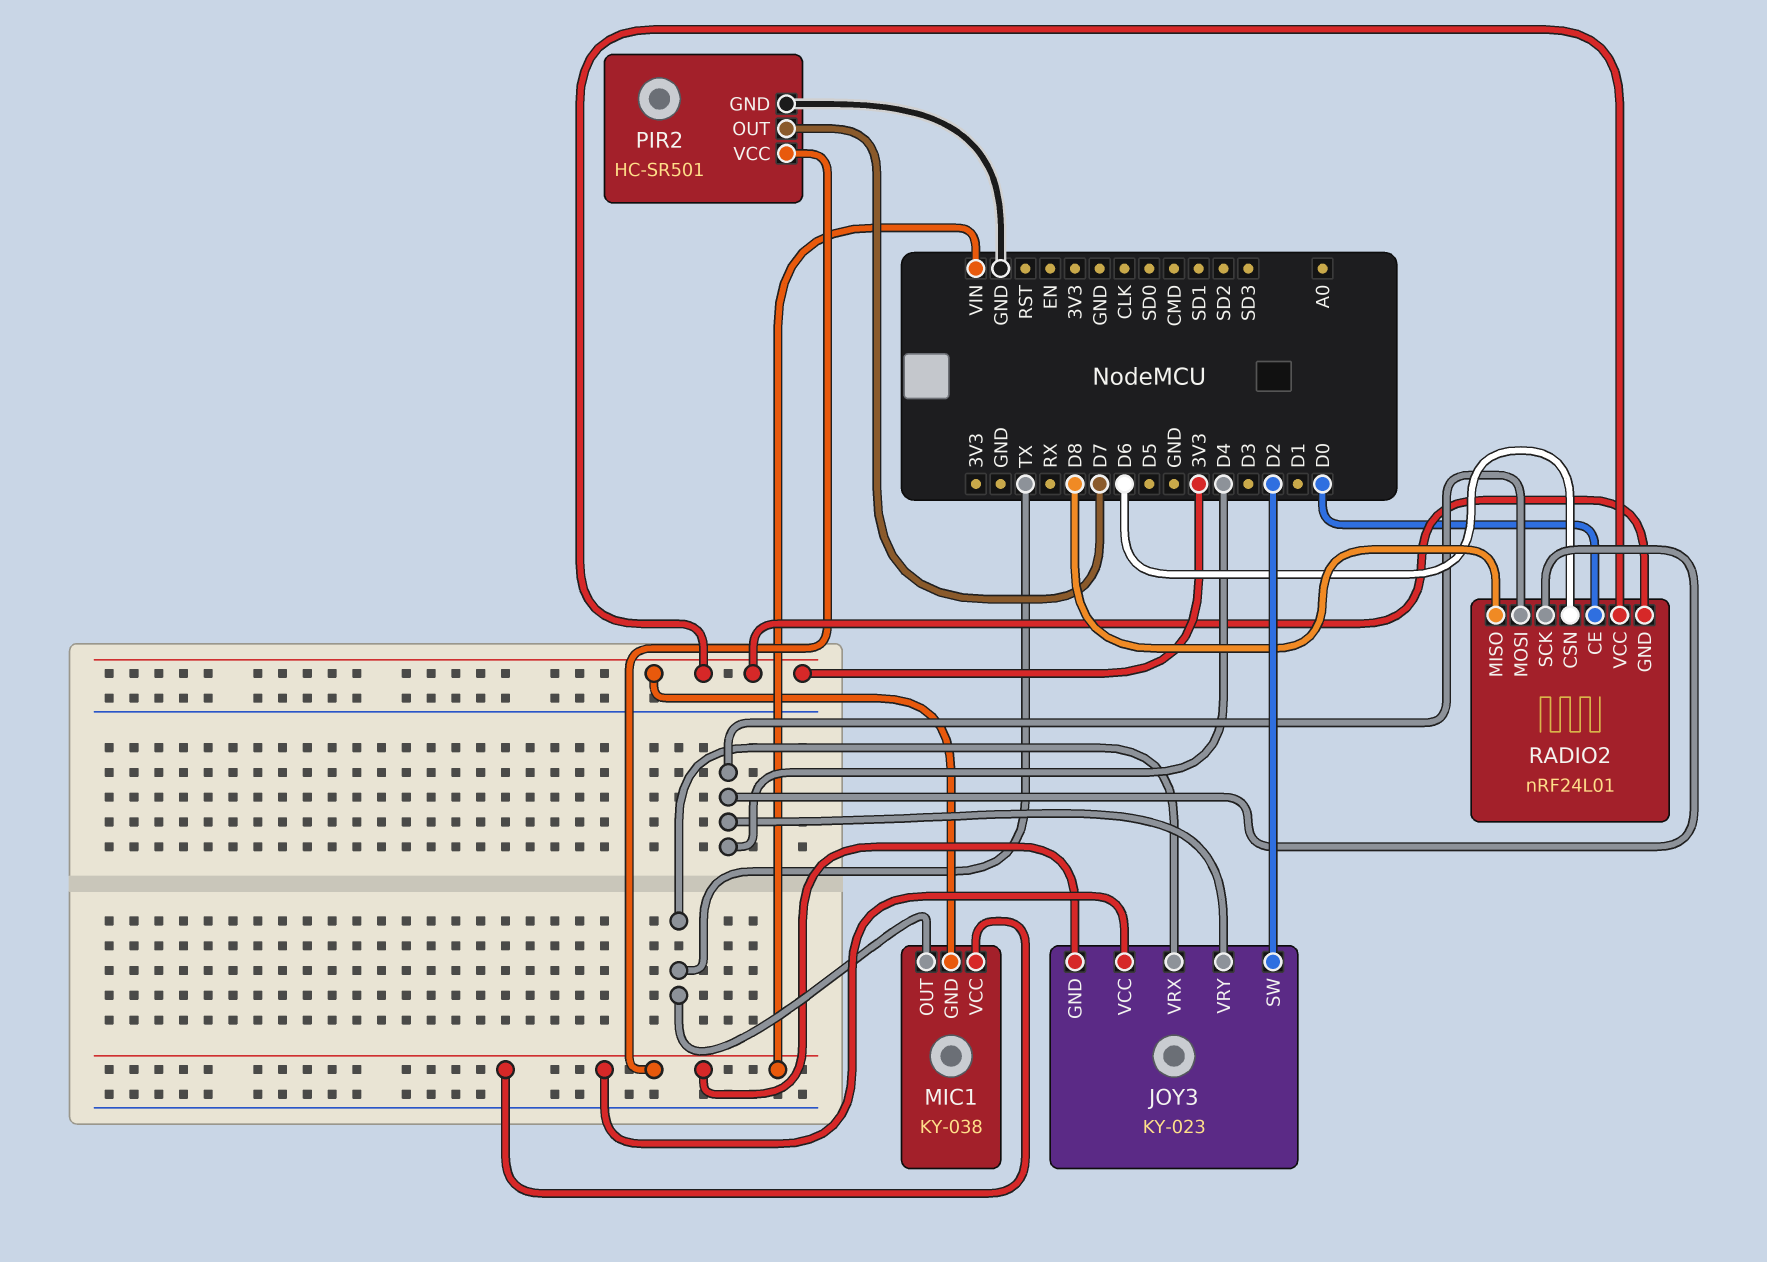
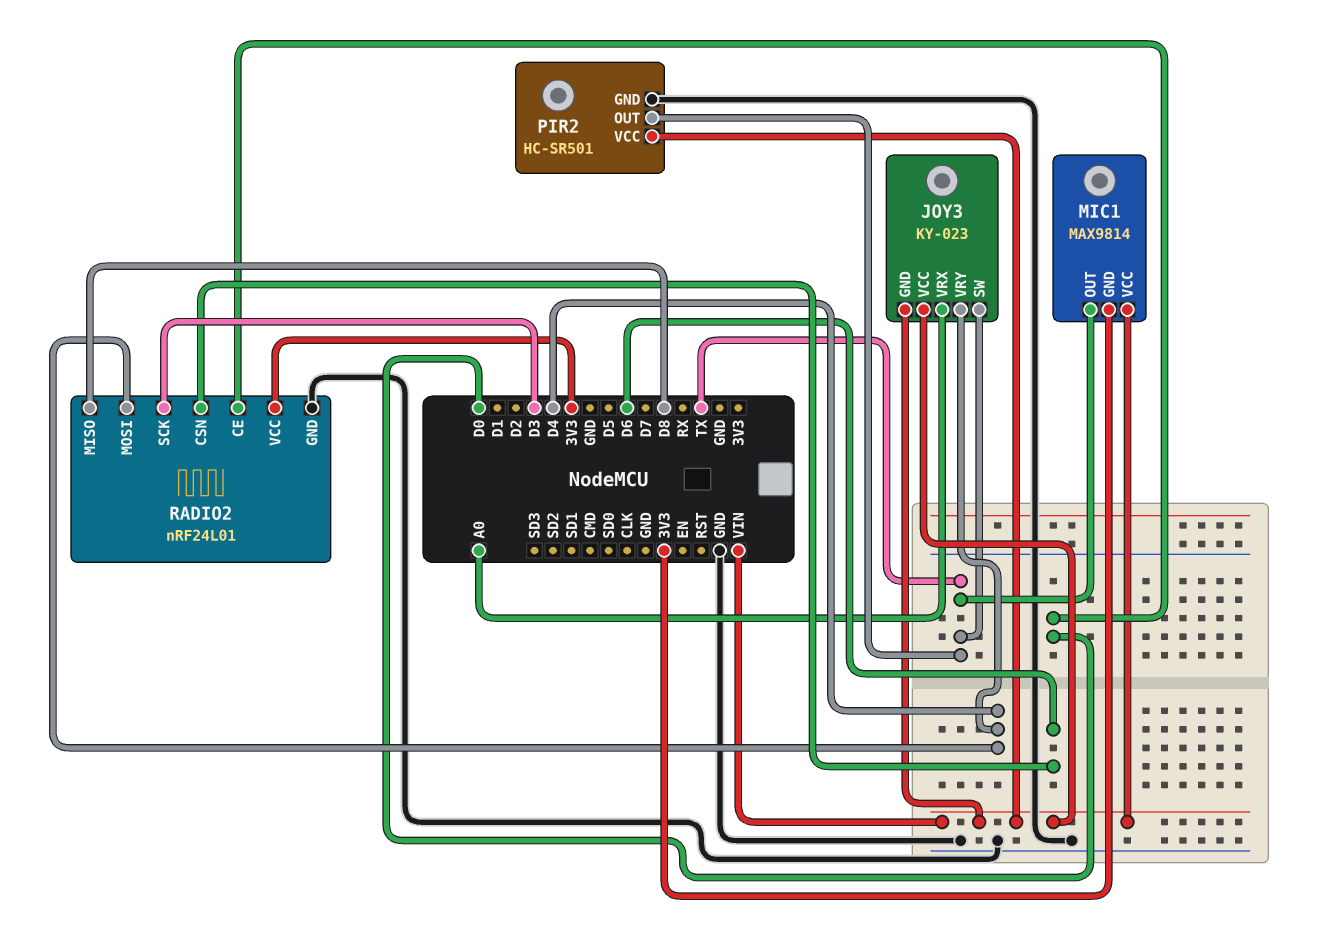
JOY3 pin SW: D2 -> TX
JOY3 pin VRX: TX -> A0
MIC1: KY-038 -> MAX9814
PIR2 pin OUT: D7 -> TX
RADIO2 pin GND: 3V3 -> GND
RADIO2 pin SCK: D4 -> D3

